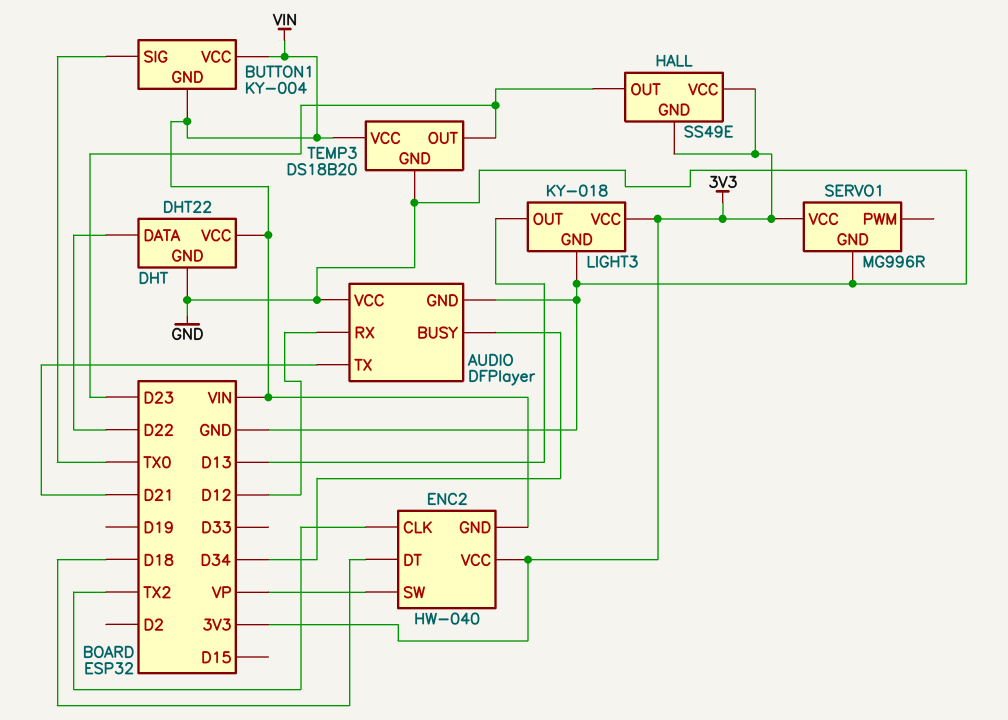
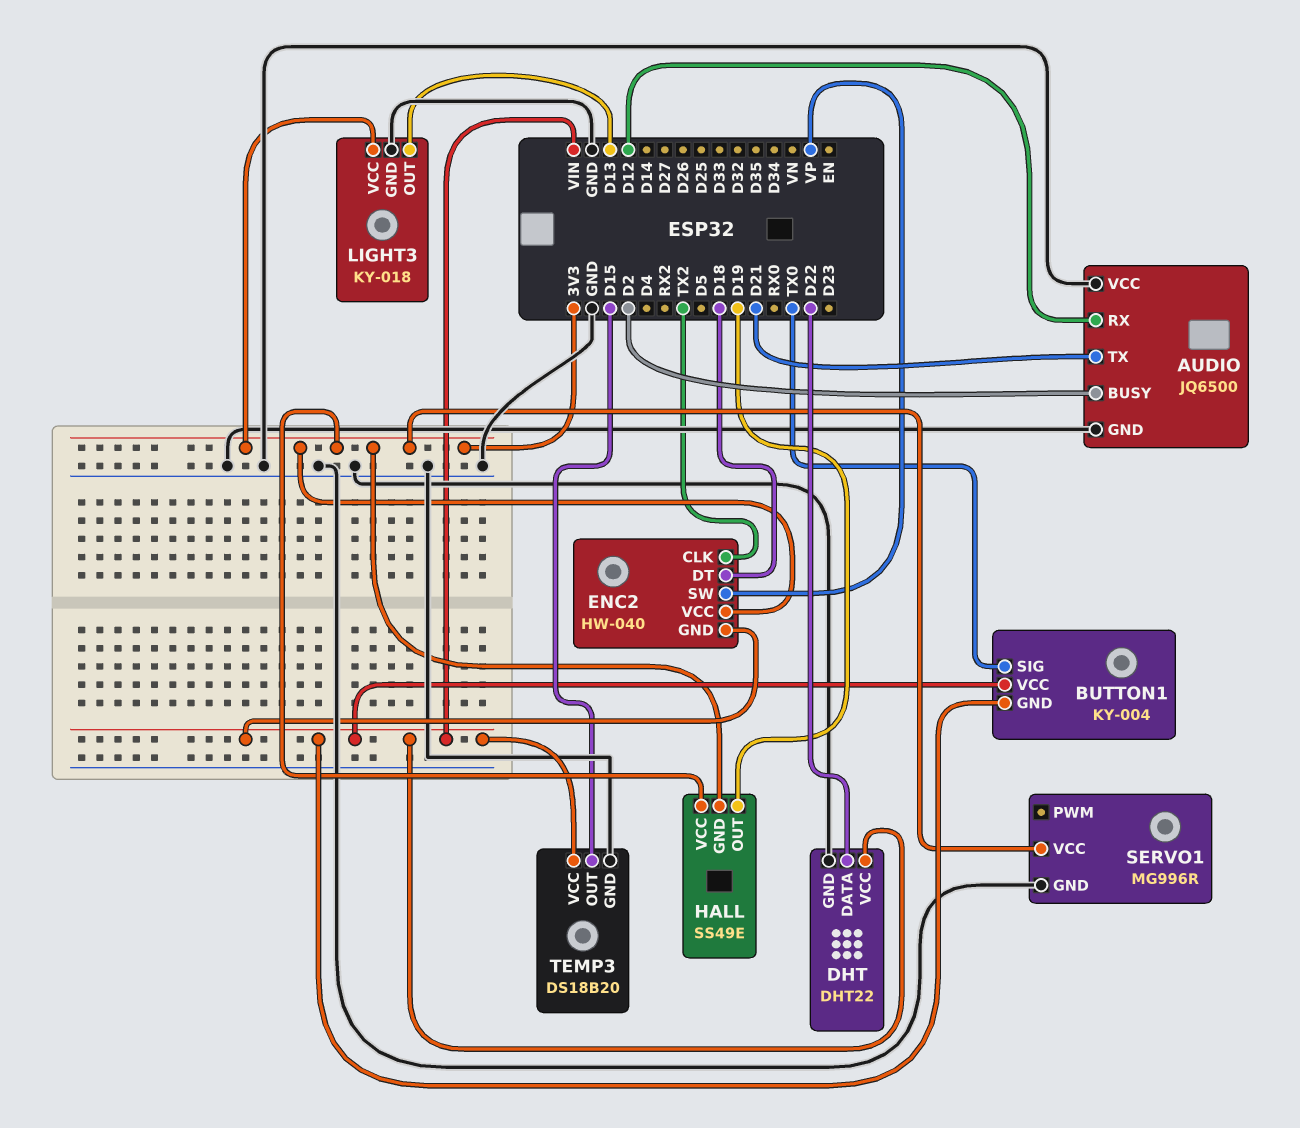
AUDIO: DFPlayer -> JQ6500
AUDIO pin BUSY: D34 -> D2
HALL pin OUT: D23 -> D19
TEMP3 pin OUT: D23 -> D15

